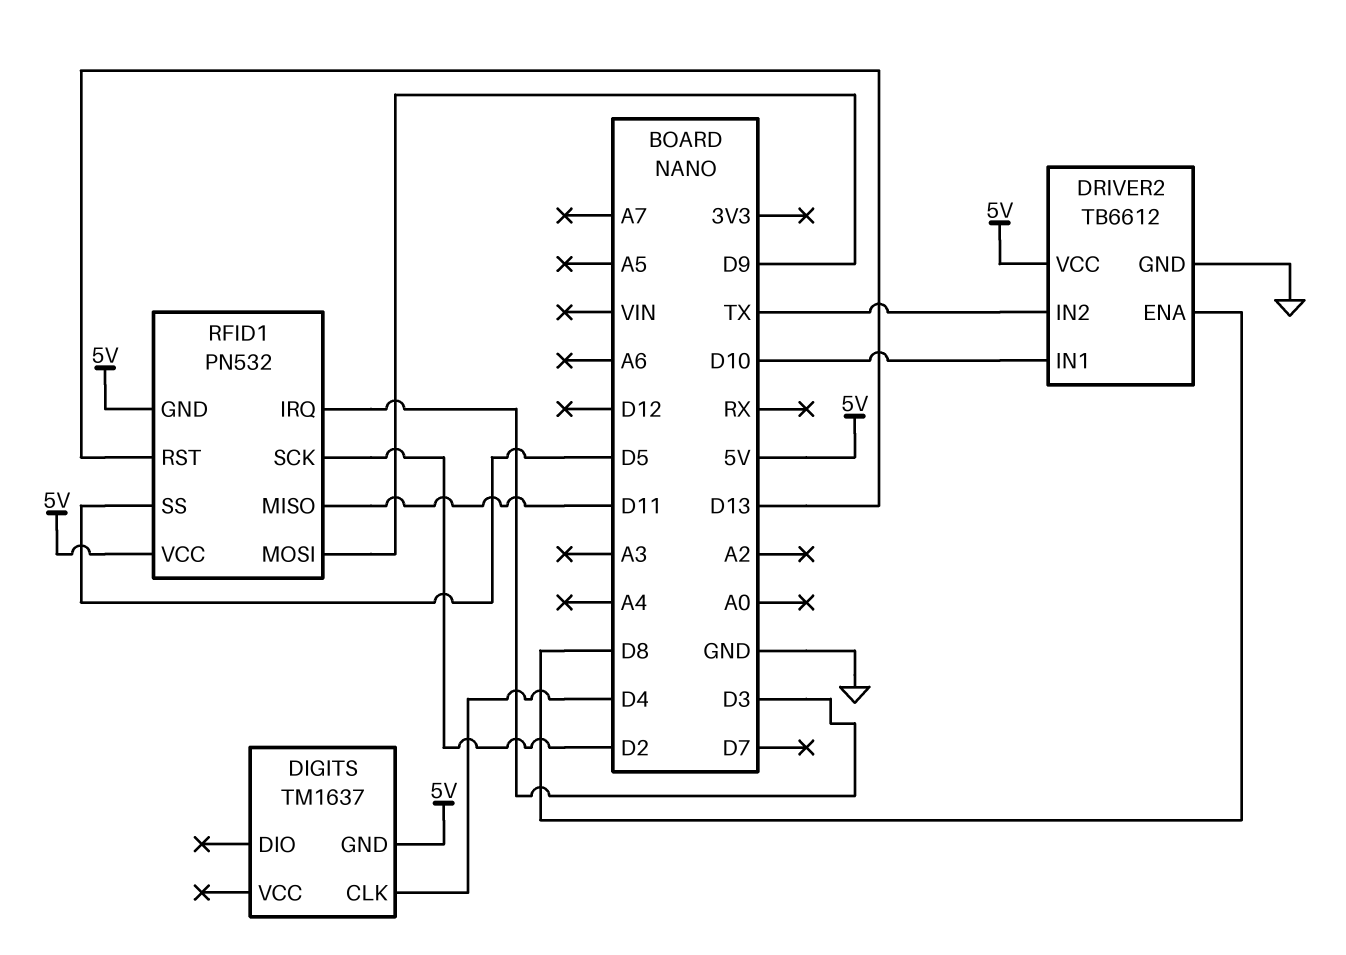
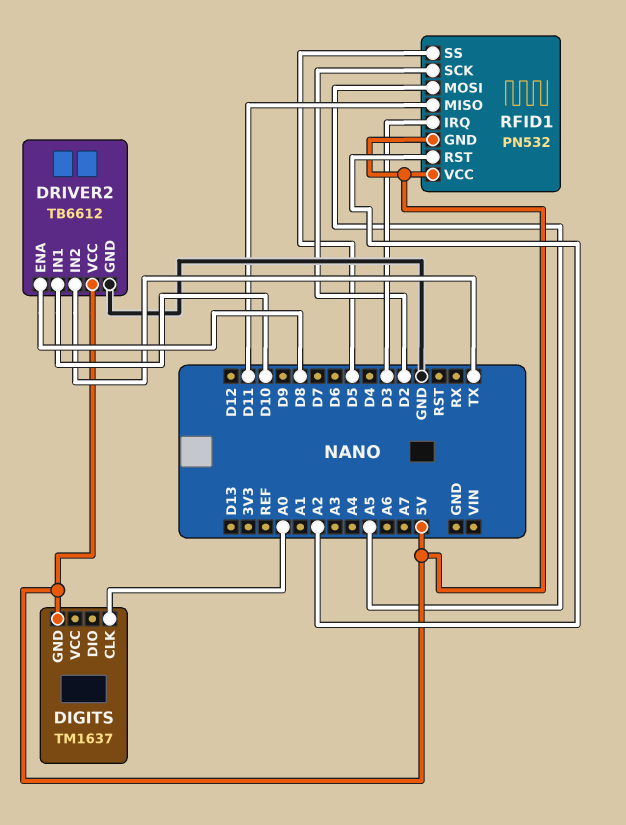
DIGITS pin CLK: D4 -> A0
RFID1 pin MOSI: D9 -> A5
RFID1 pin RST: D13 -> A2

